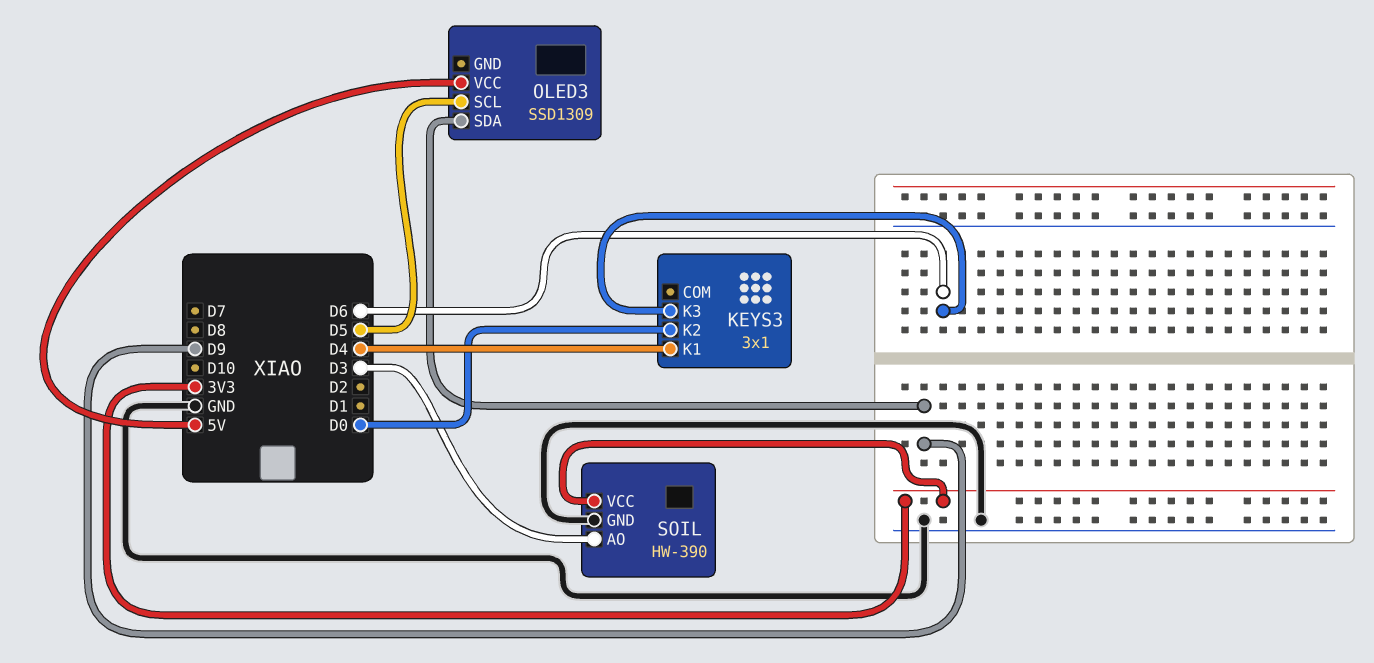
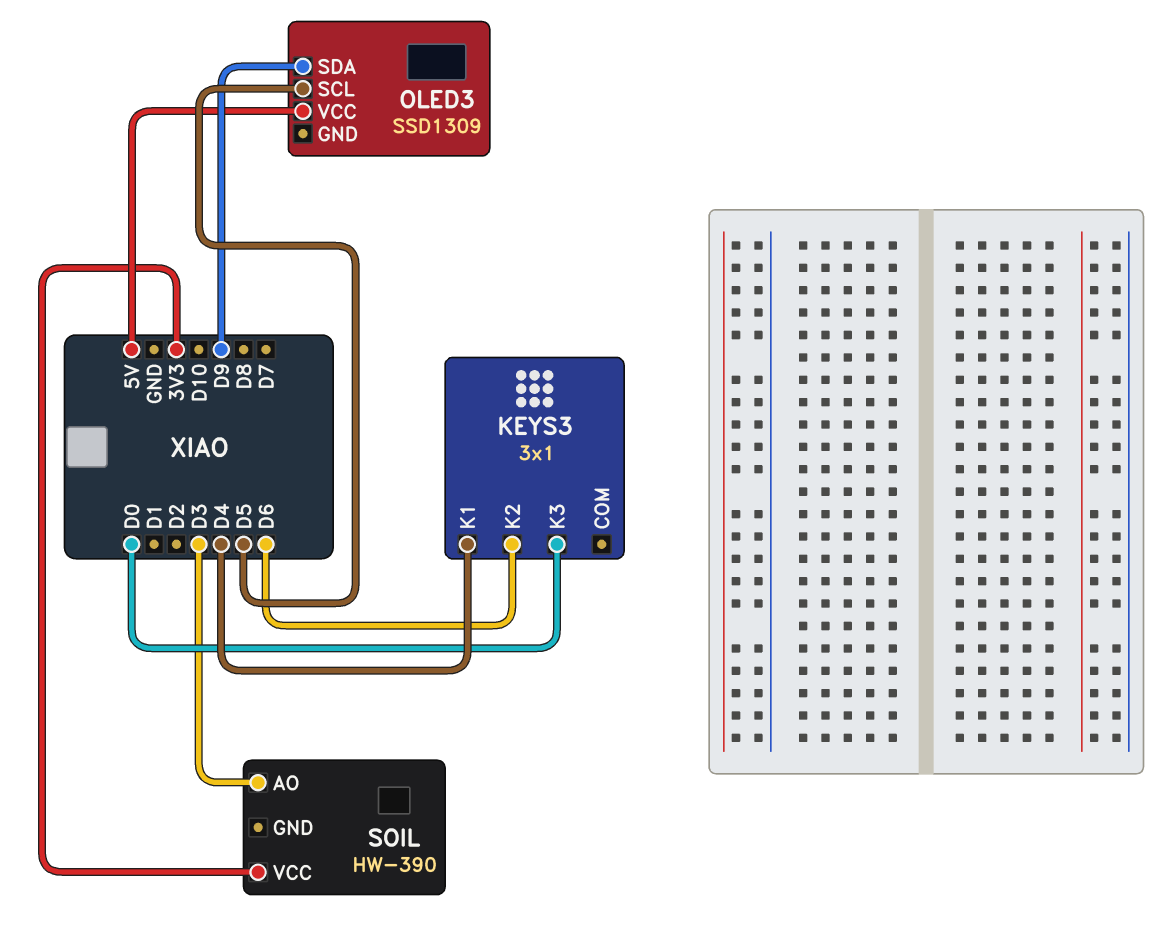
KEYS3 pin K2: D0 -> D6
KEYS3 pin K3: D6 -> D0
SOIL pin GND: GND -> none

